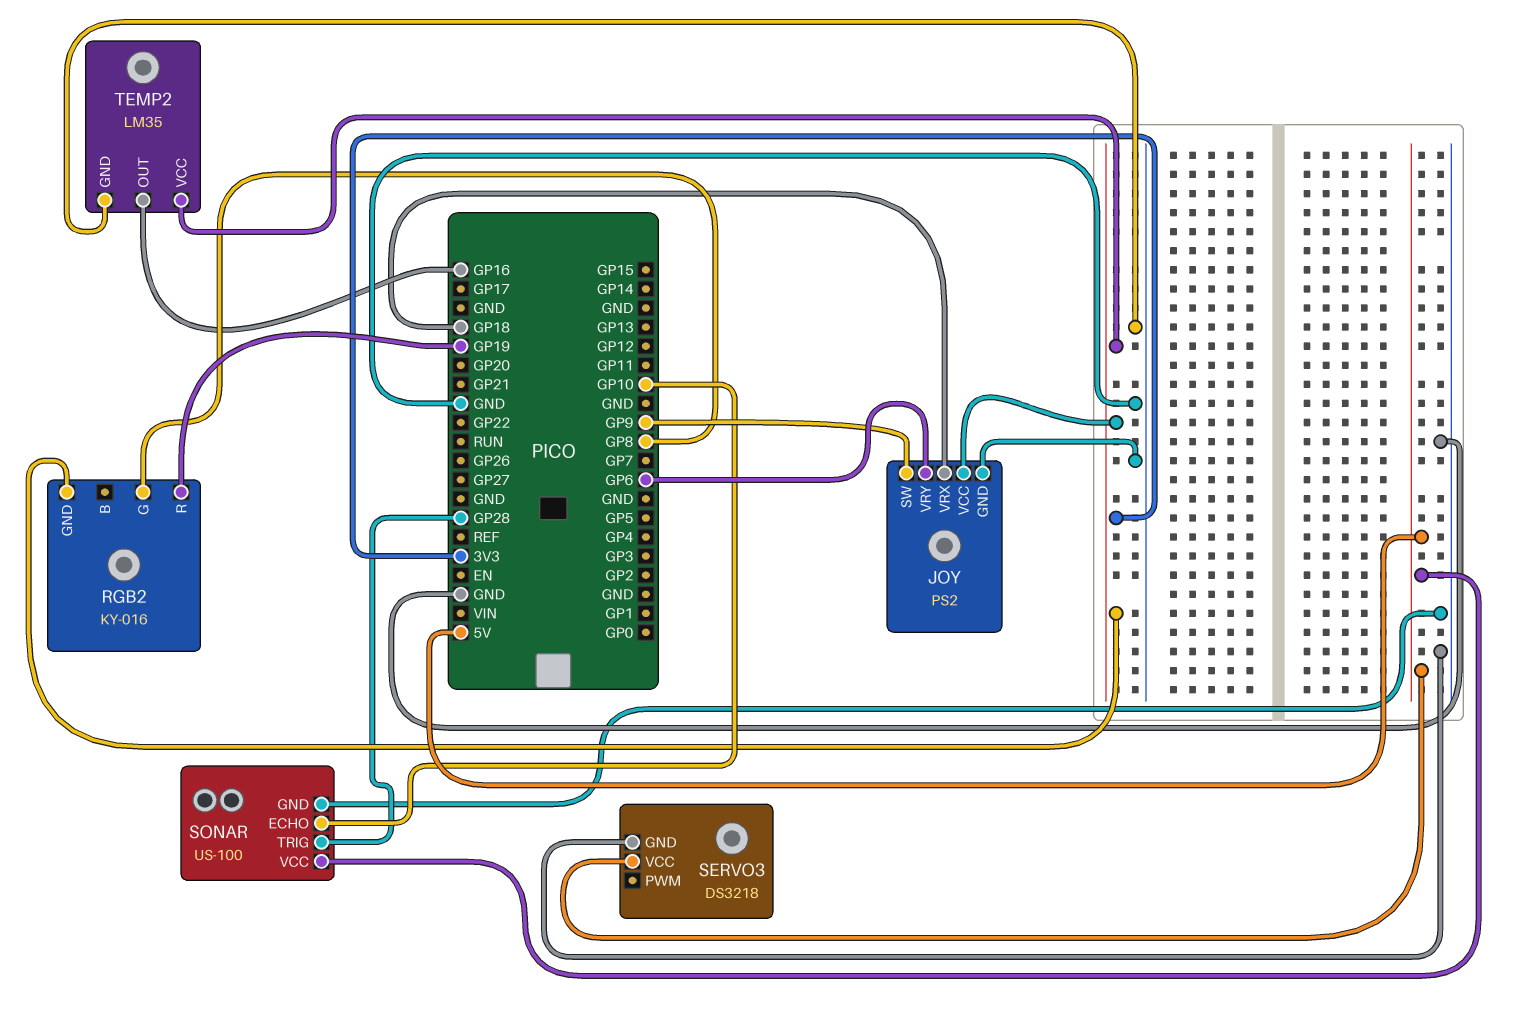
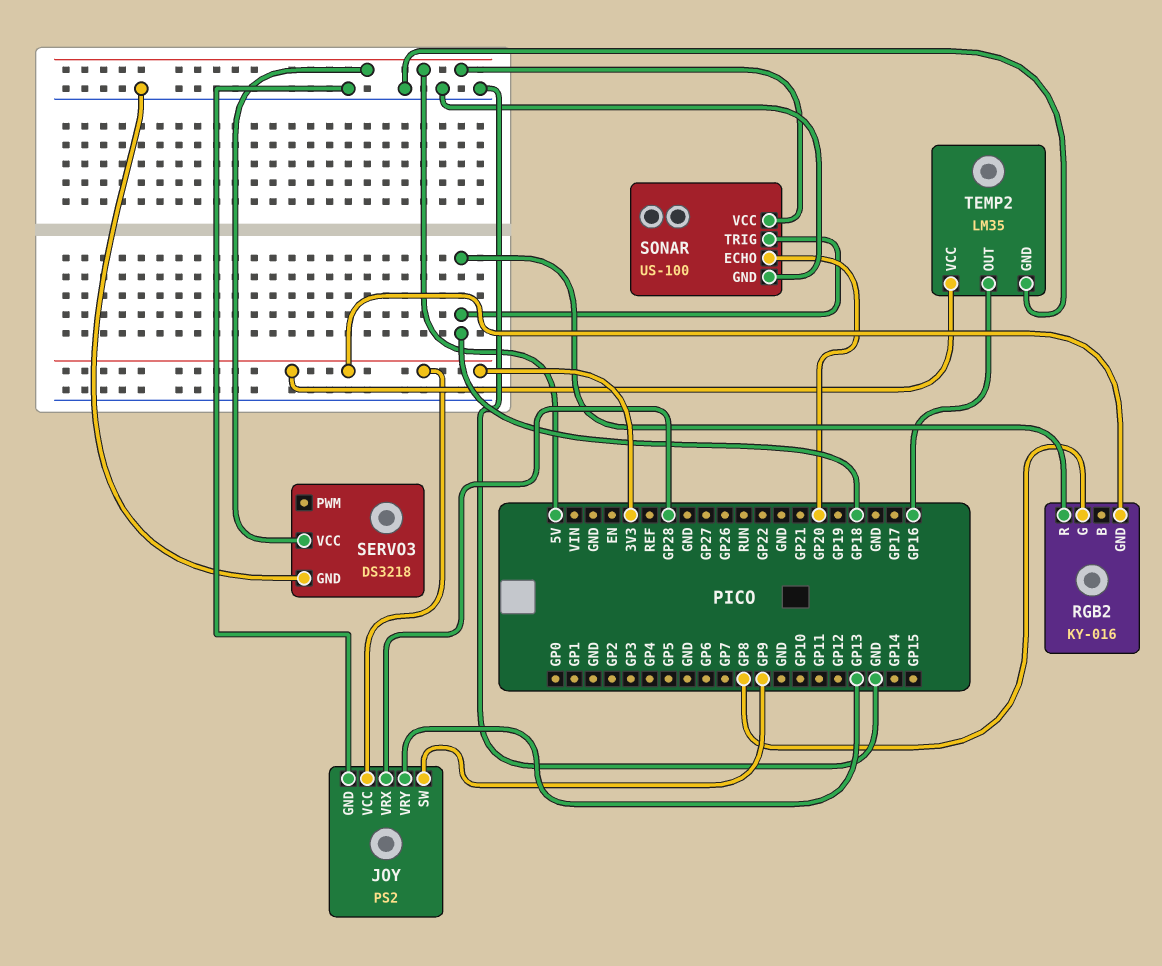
JOY pin VRX: GP18 -> GP28
JOY pin VRY: GP6 -> GP13
RGB2 pin R: GP19 -> GP18
SONAR pin ECHO: GP10 -> GP20
SONAR pin TRIG: GP28 -> GP18

